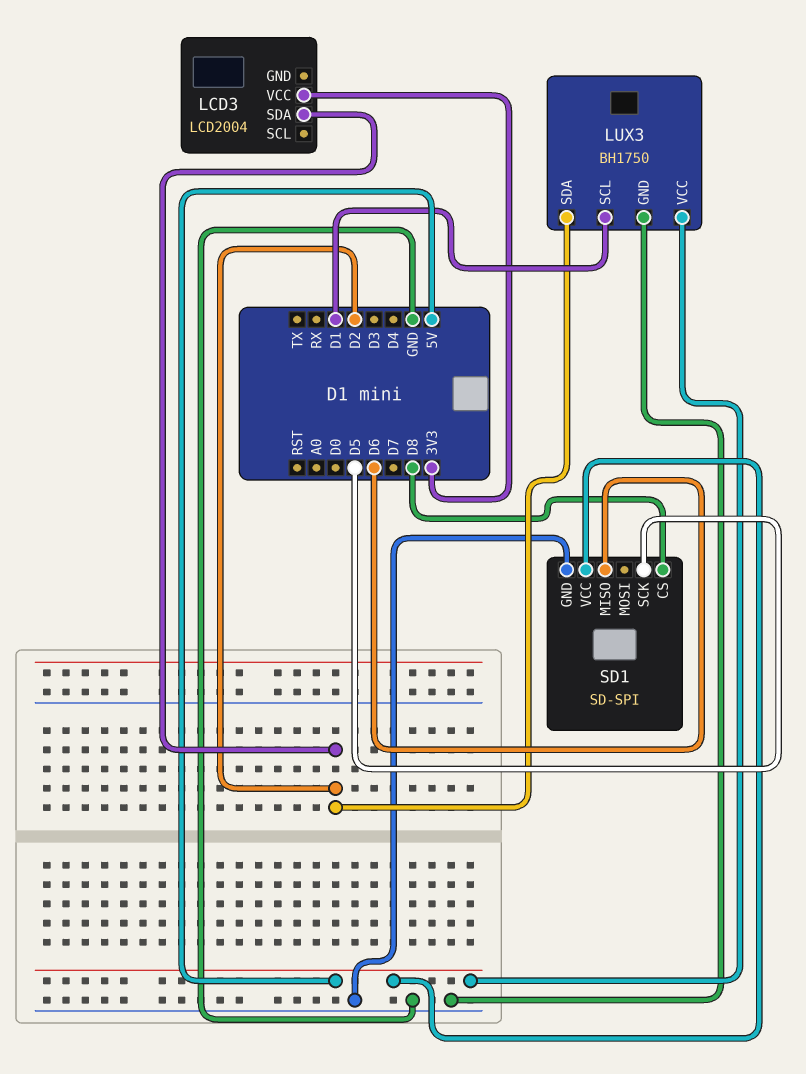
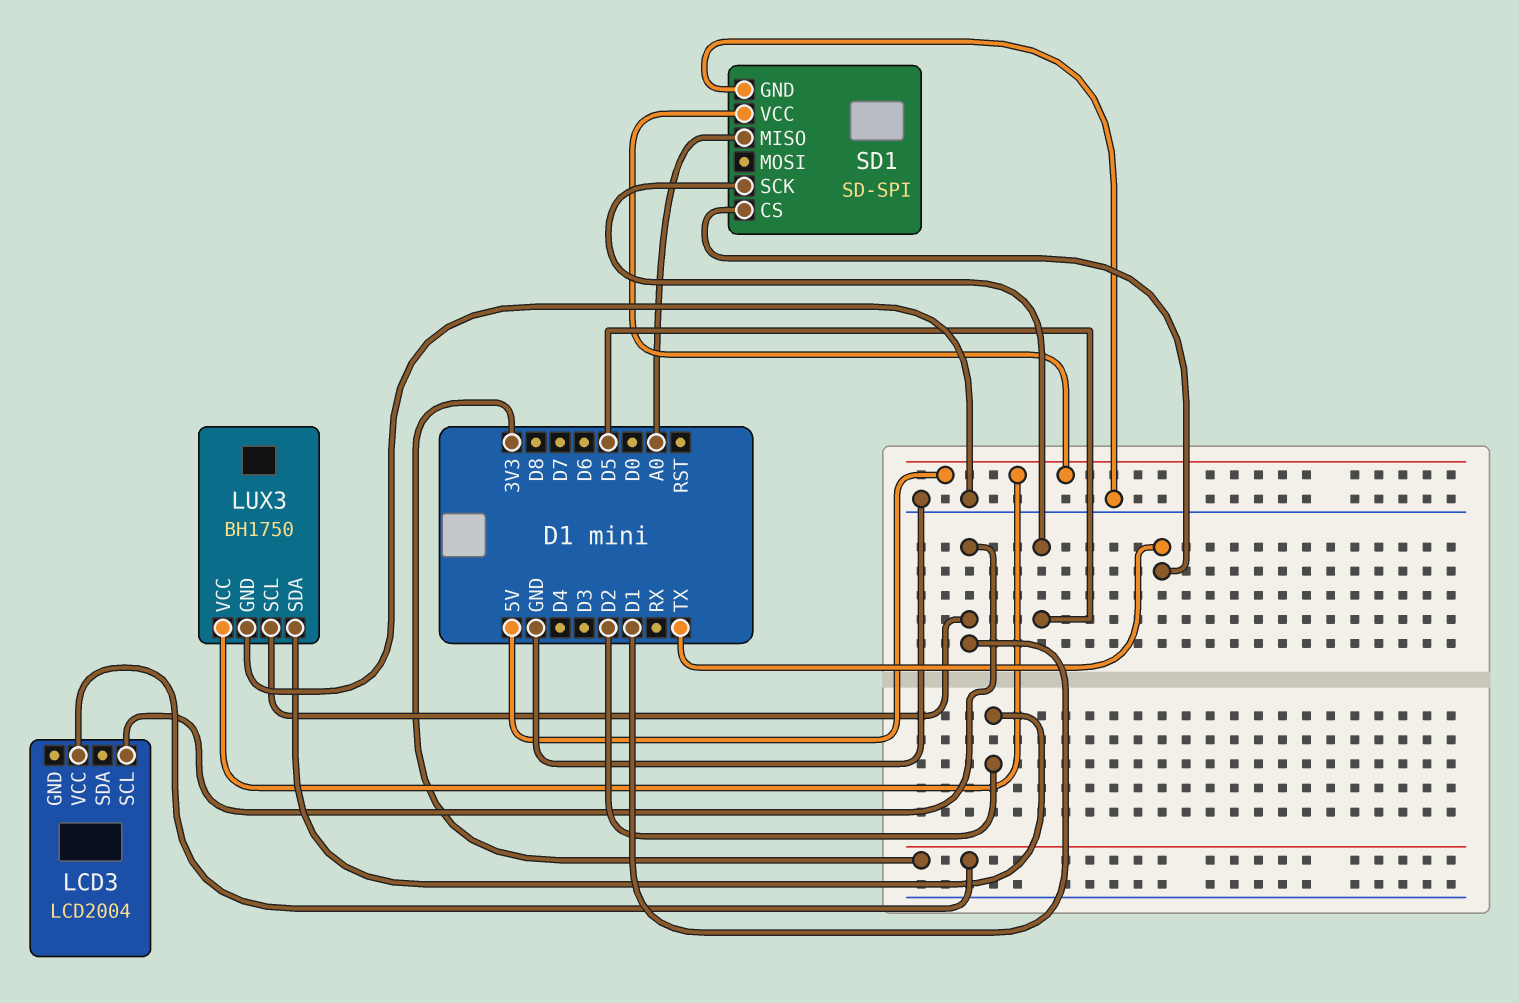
LCD3 pin SCL: none -> D1
LCD3 pin SDA: D2 -> none
SD1 pin CS: D8 -> TX
SD1 pin MISO: D6 -> A0

